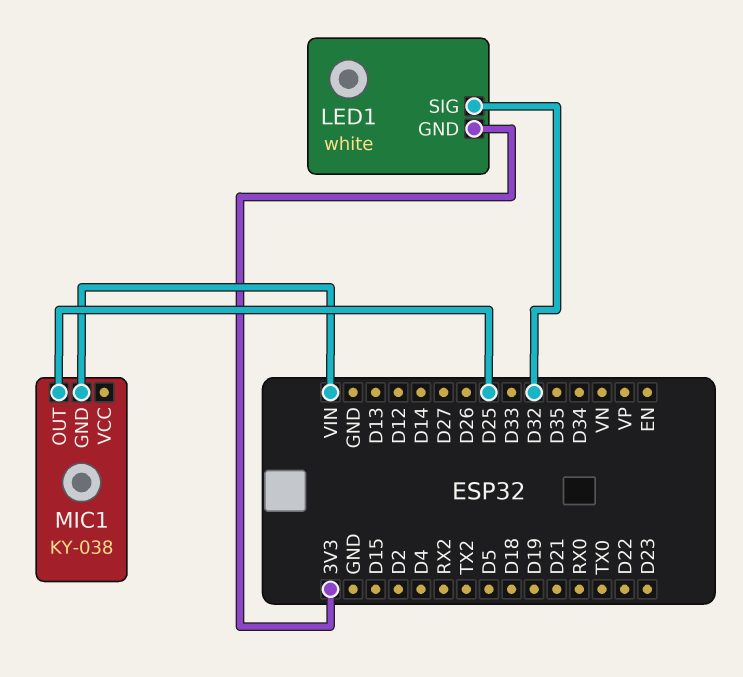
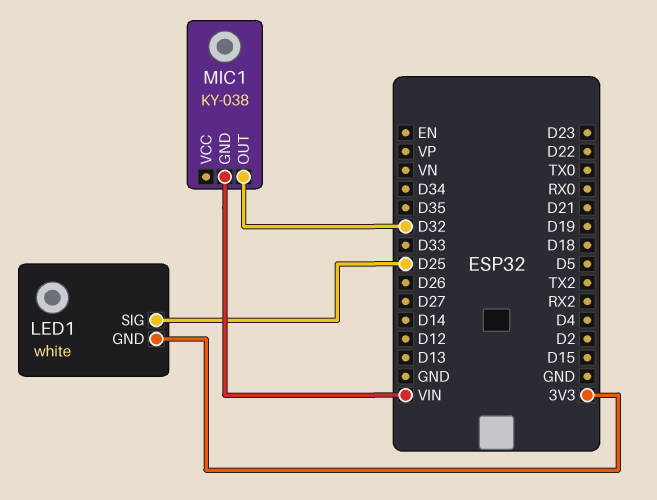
LED1 pin SIG: D32 -> D25
MIC1 pin OUT: D25 -> D32

